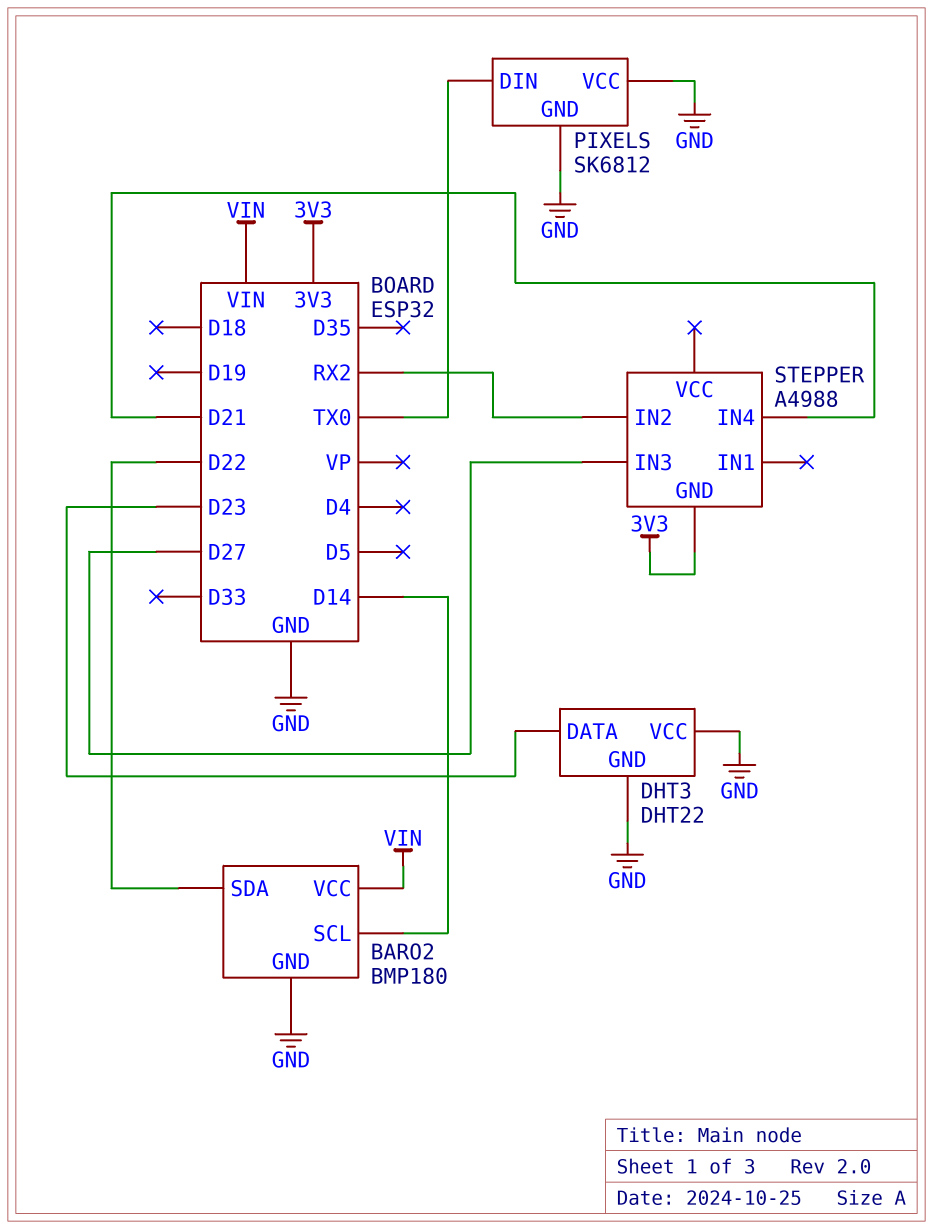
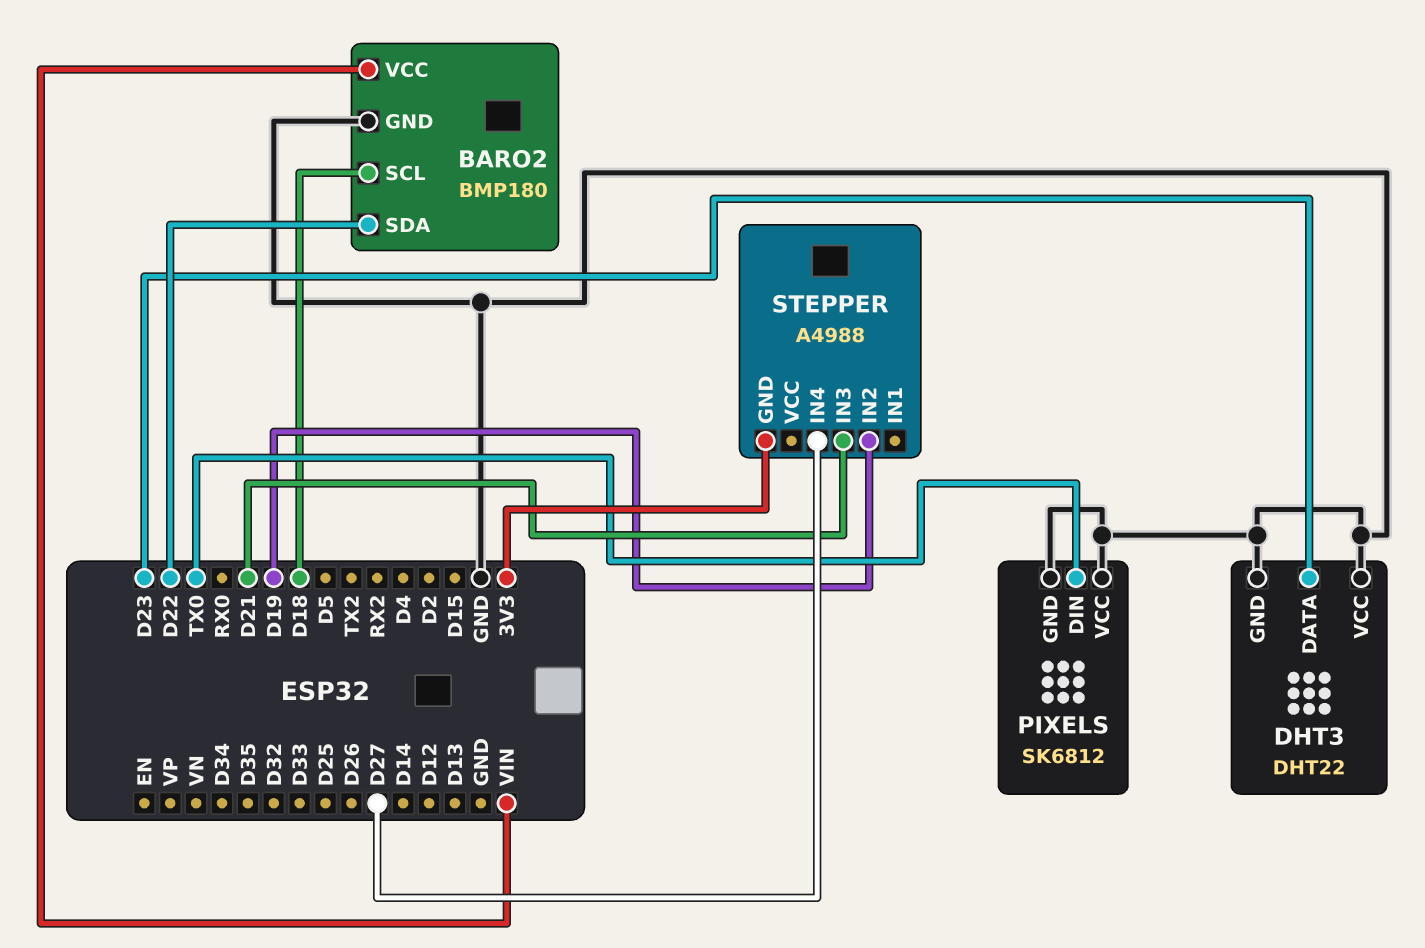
BARO2 pin SCL: D14 -> D18
STEPPER pin IN2: RX2 -> D19
STEPPER pin IN3: D27 -> D21
STEPPER pin IN4: D21 -> D27

